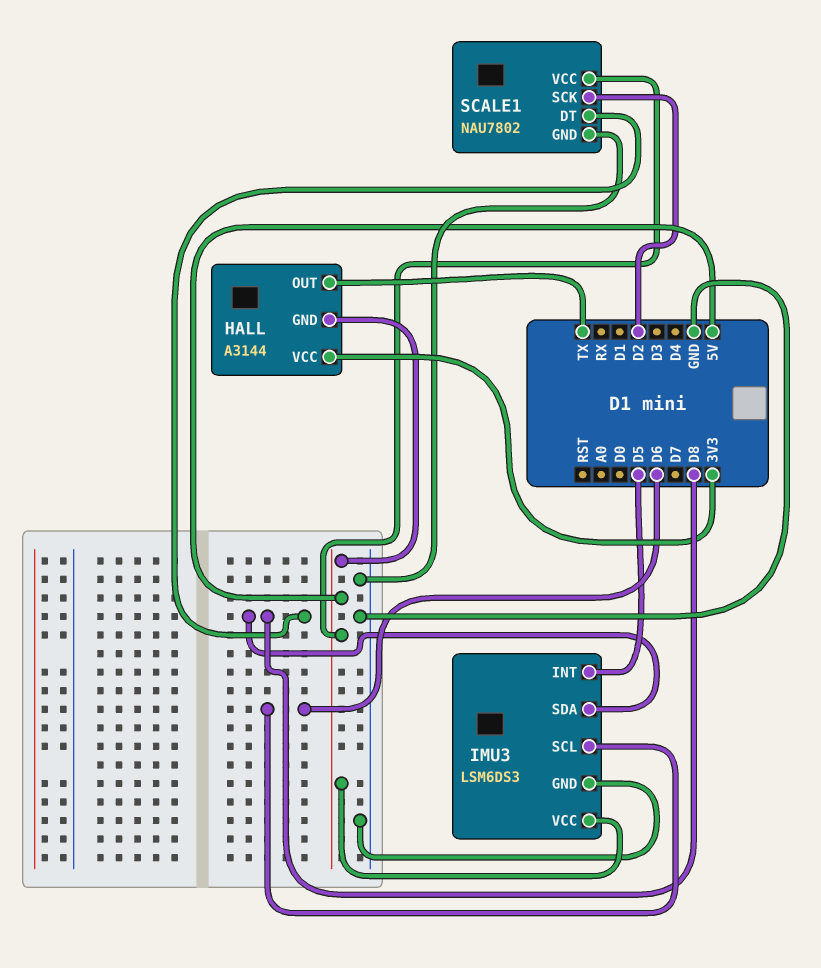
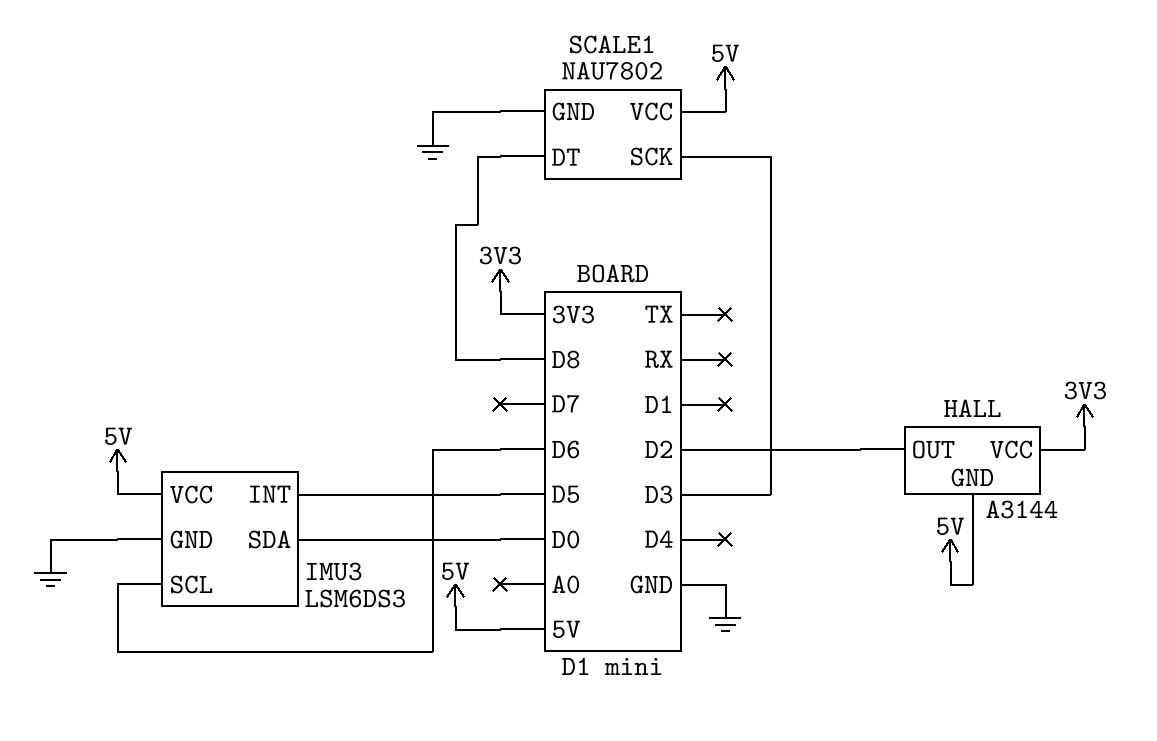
HALL pin OUT: TX -> D2
IMU3 pin SDA: D8 -> D0
SCALE1 pin SCK: D2 -> D3

